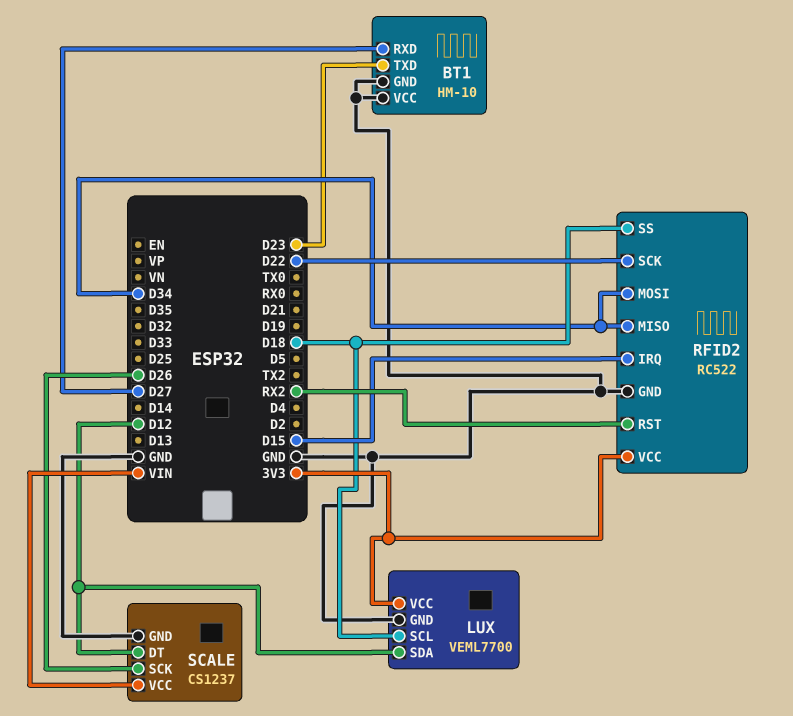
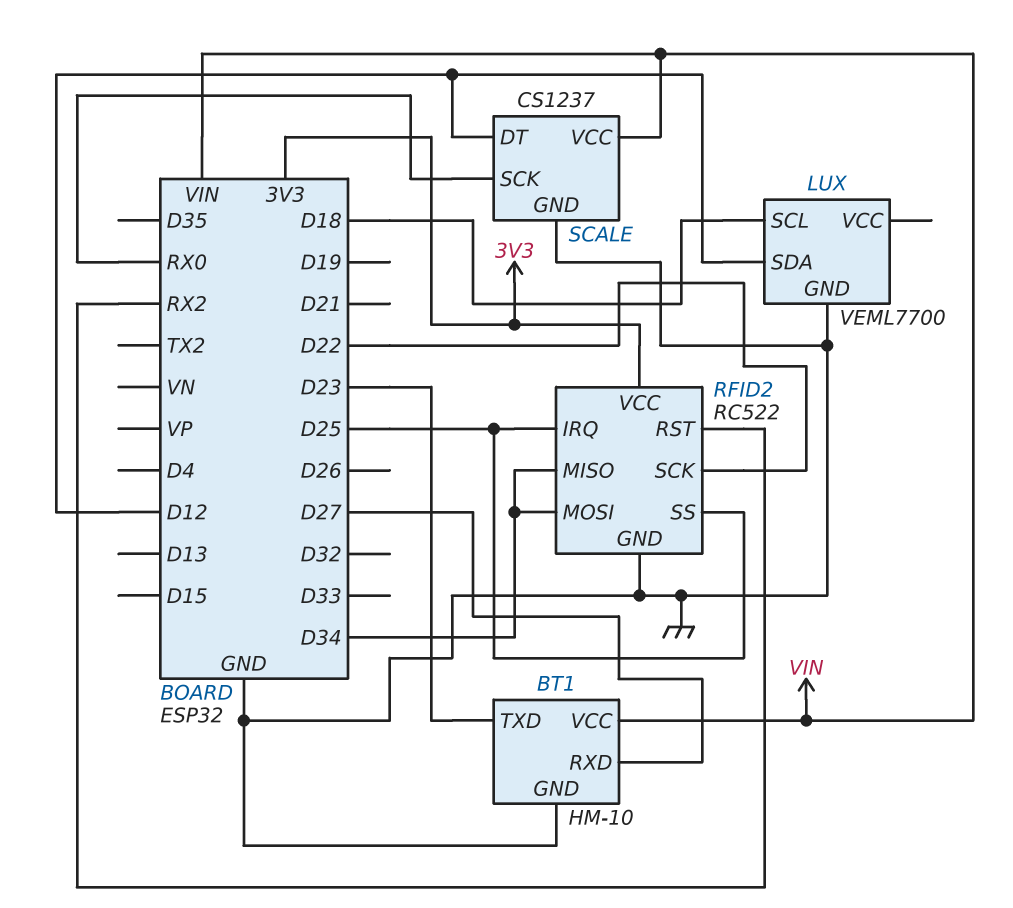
BT1 pin VCC: GND -> VIN
LUX pin VCC: 3V3 -> none
RFID2 pin IRQ: D15 -> D25
RFID2 pin SS: D18 -> D25
SCALE pin SCK: D26 -> RX0

